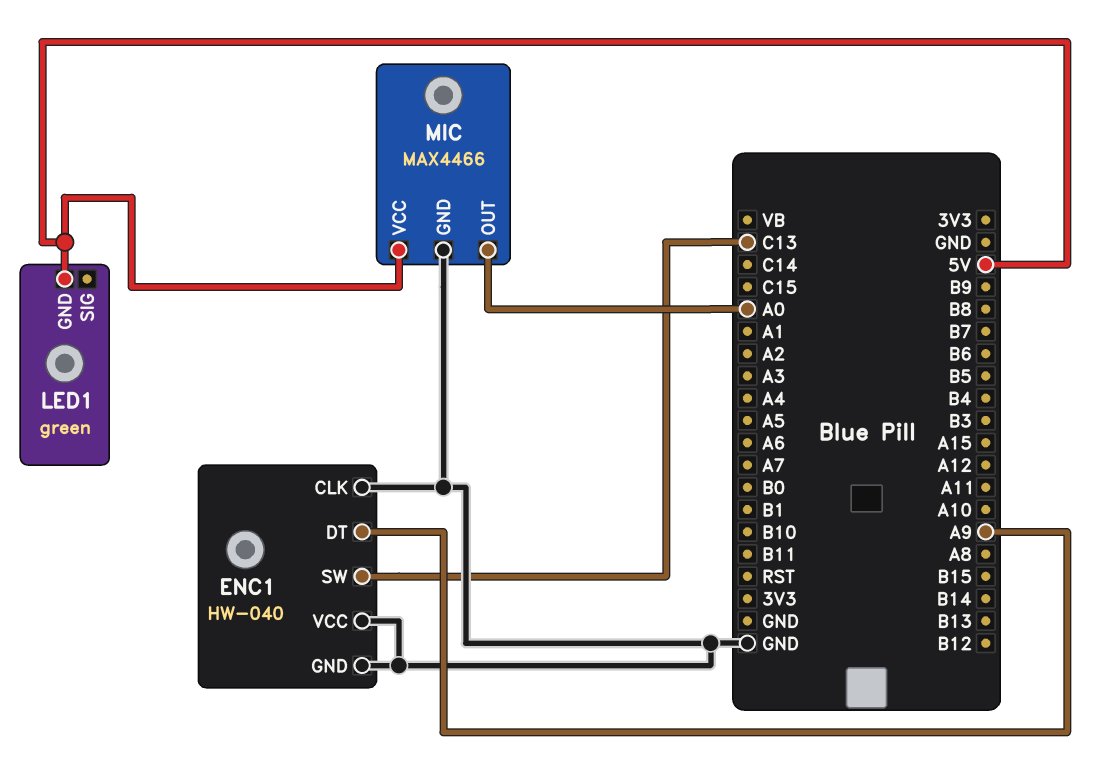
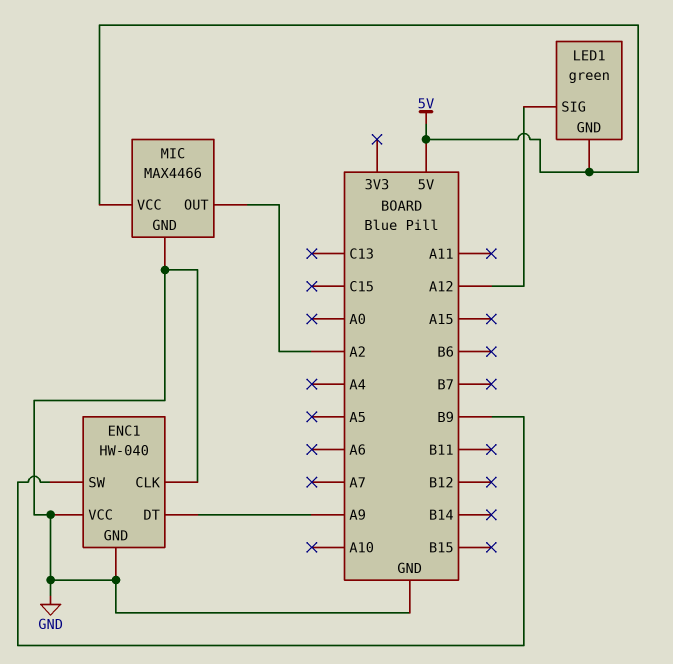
ENC1 pin SW: C13 -> B9
LED1 pin SIG: none -> A12
MIC pin OUT: A0 -> A2

